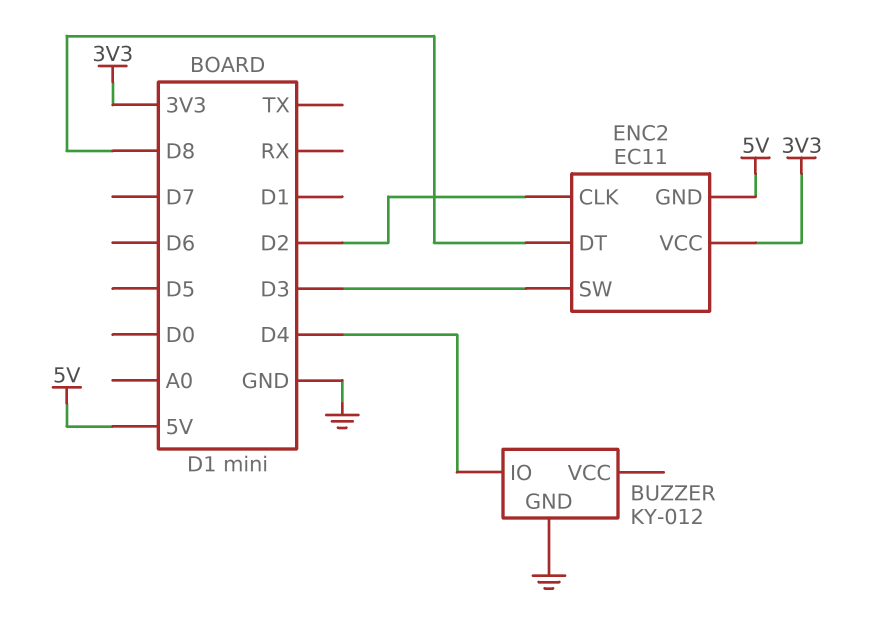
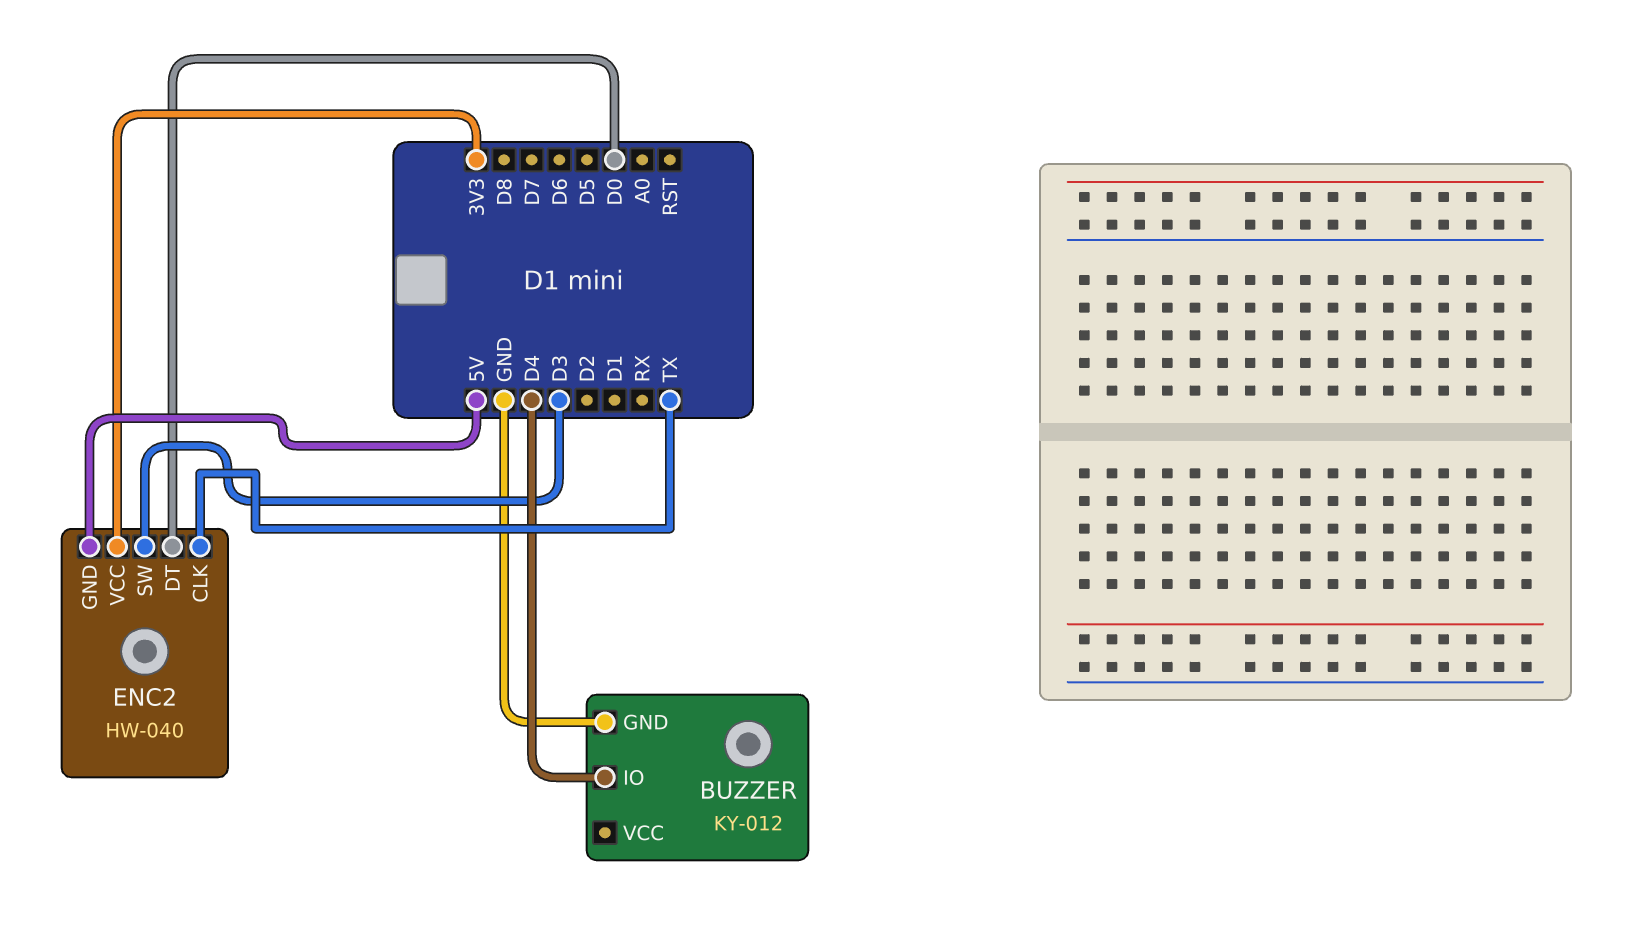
ENC2: EC11 -> HW-040
ENC2 pin CLK: D2 -> TX
ENC2 pin DT: D8 -> D0

